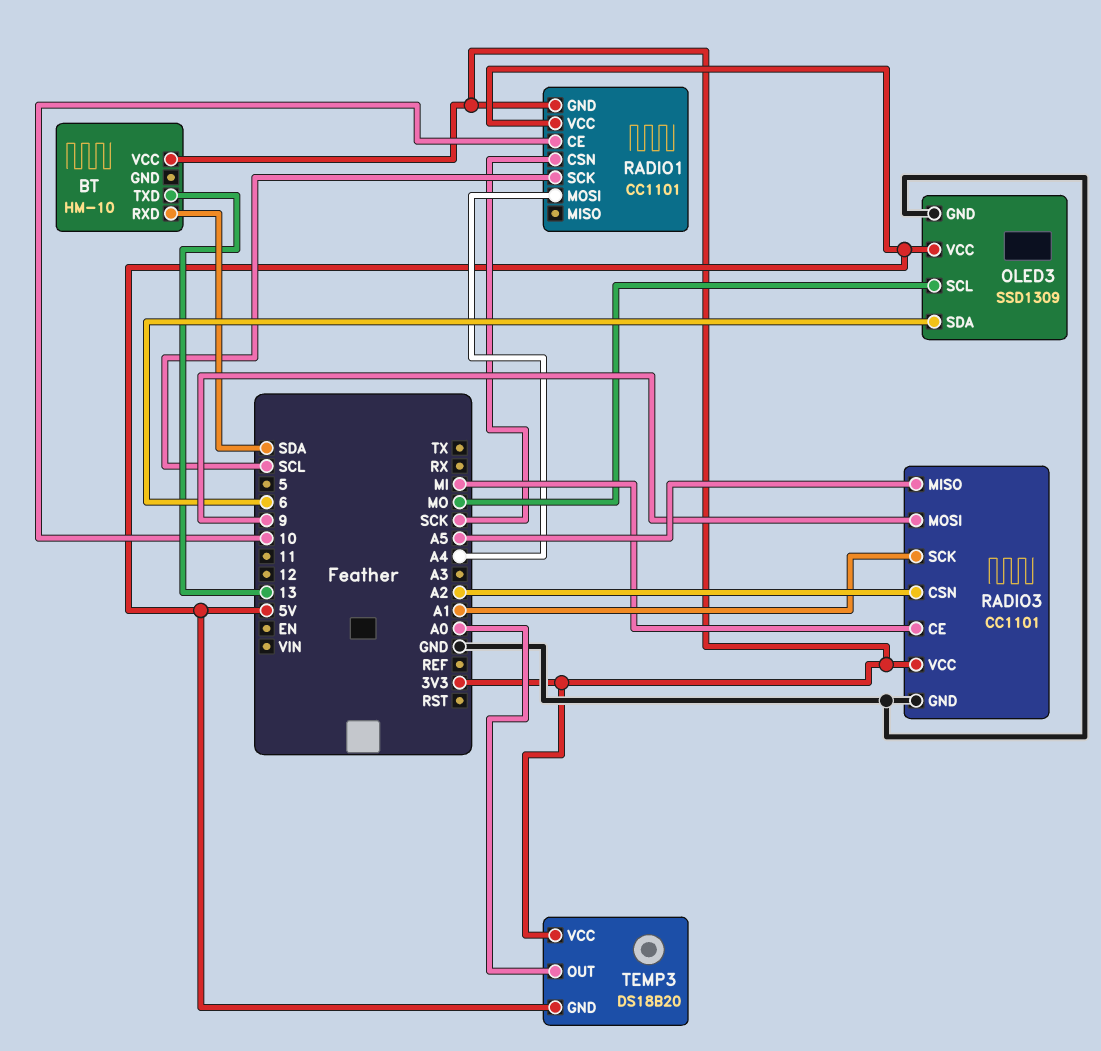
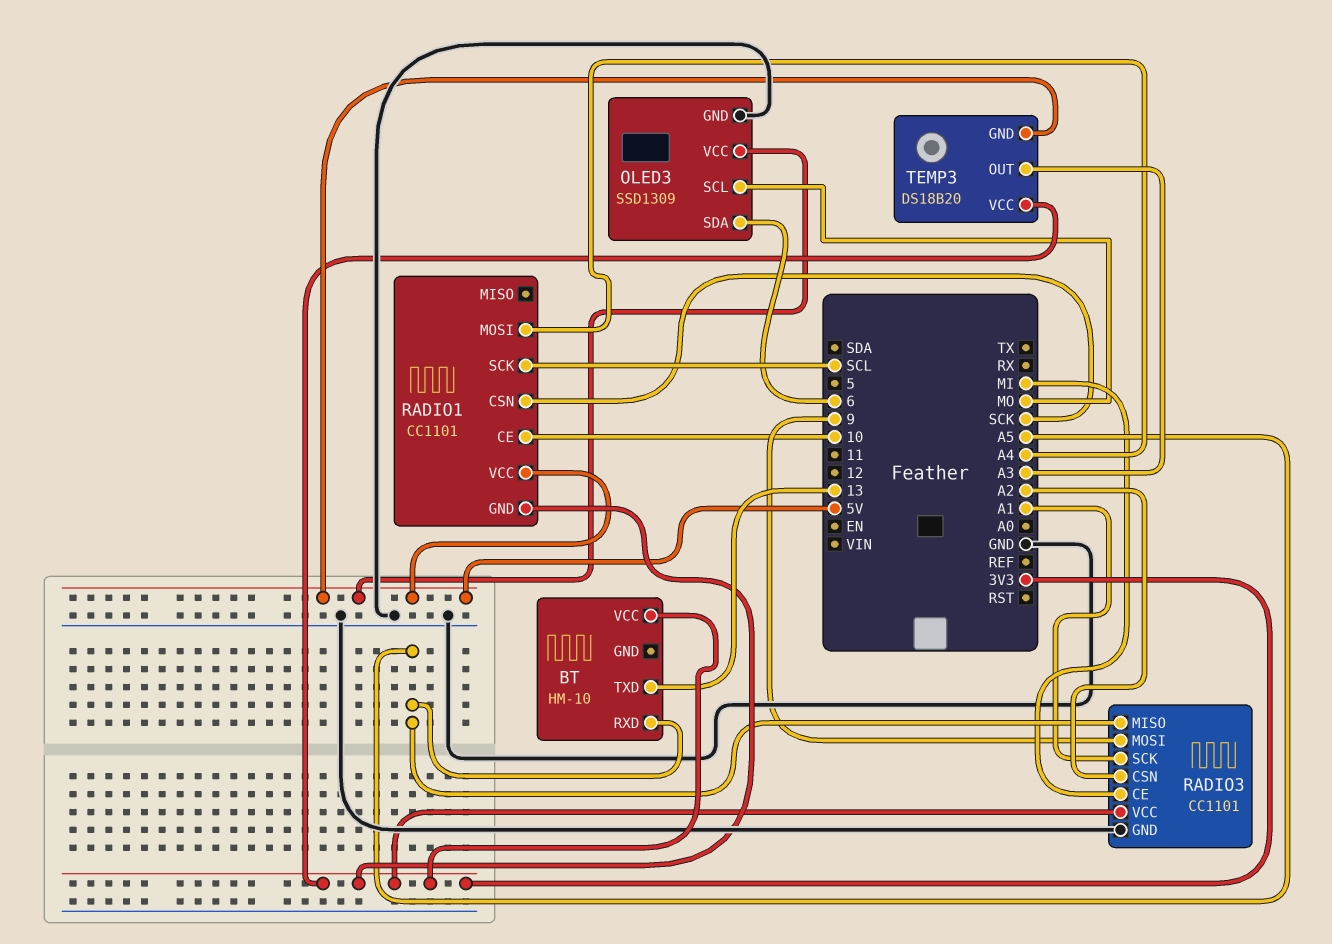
BT pin RXD: SDA -> A5
TEMP3 pin OUT: A0 -> A3

